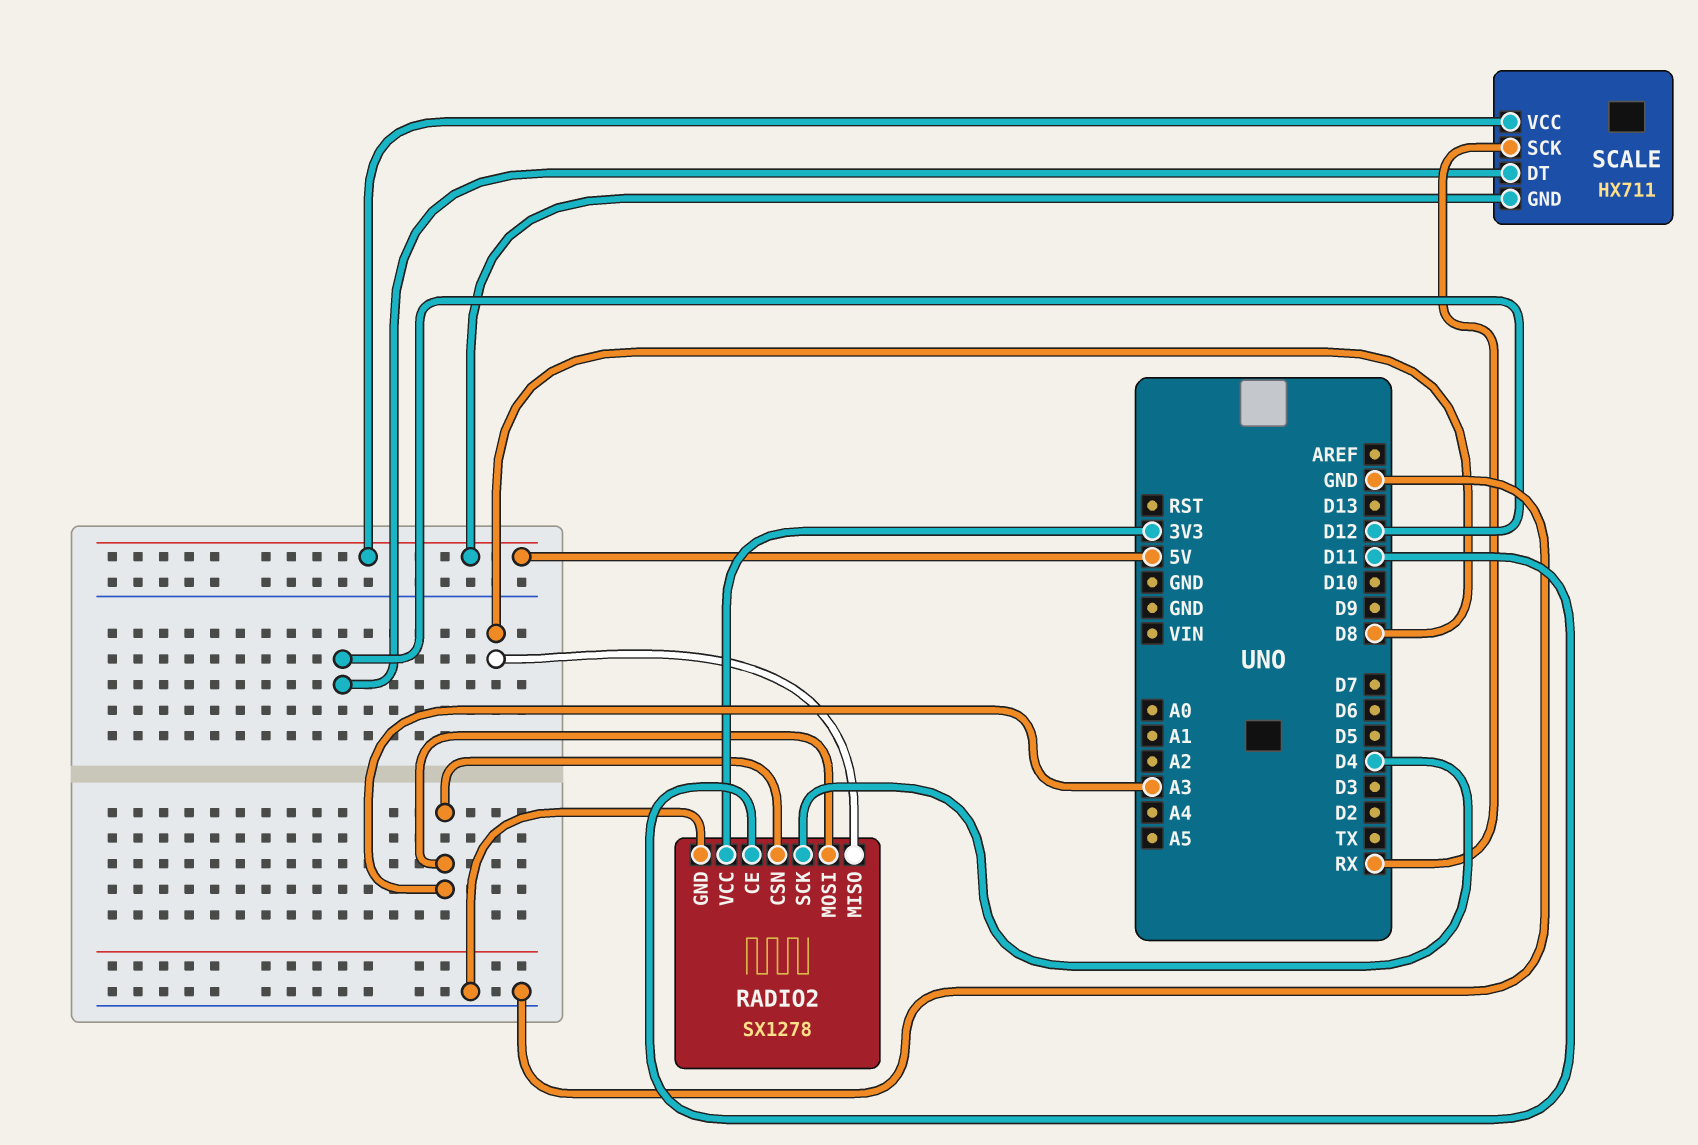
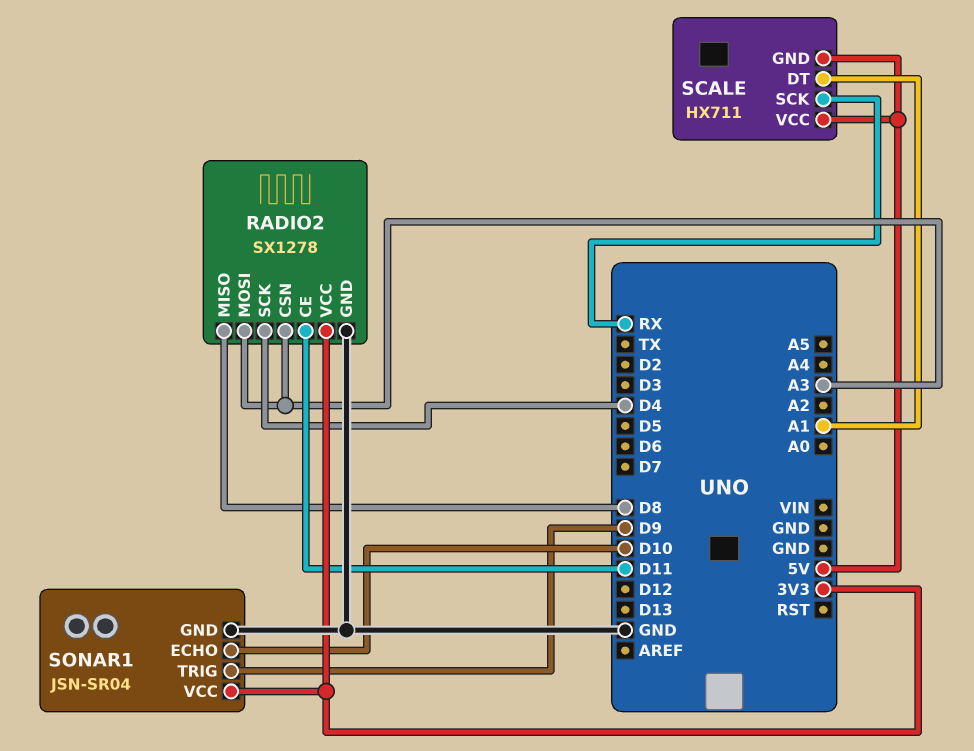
SCALE pin DT: D12 -> A1
SONAR1: none -> JSN-SR04
SONAR1 pin ECHO: none -> D10
SONAR1 pin GND: none -> GND
SONAR1 pin TRIG: none -> D9
SONAR1 pin VCC: none -> 3V3

